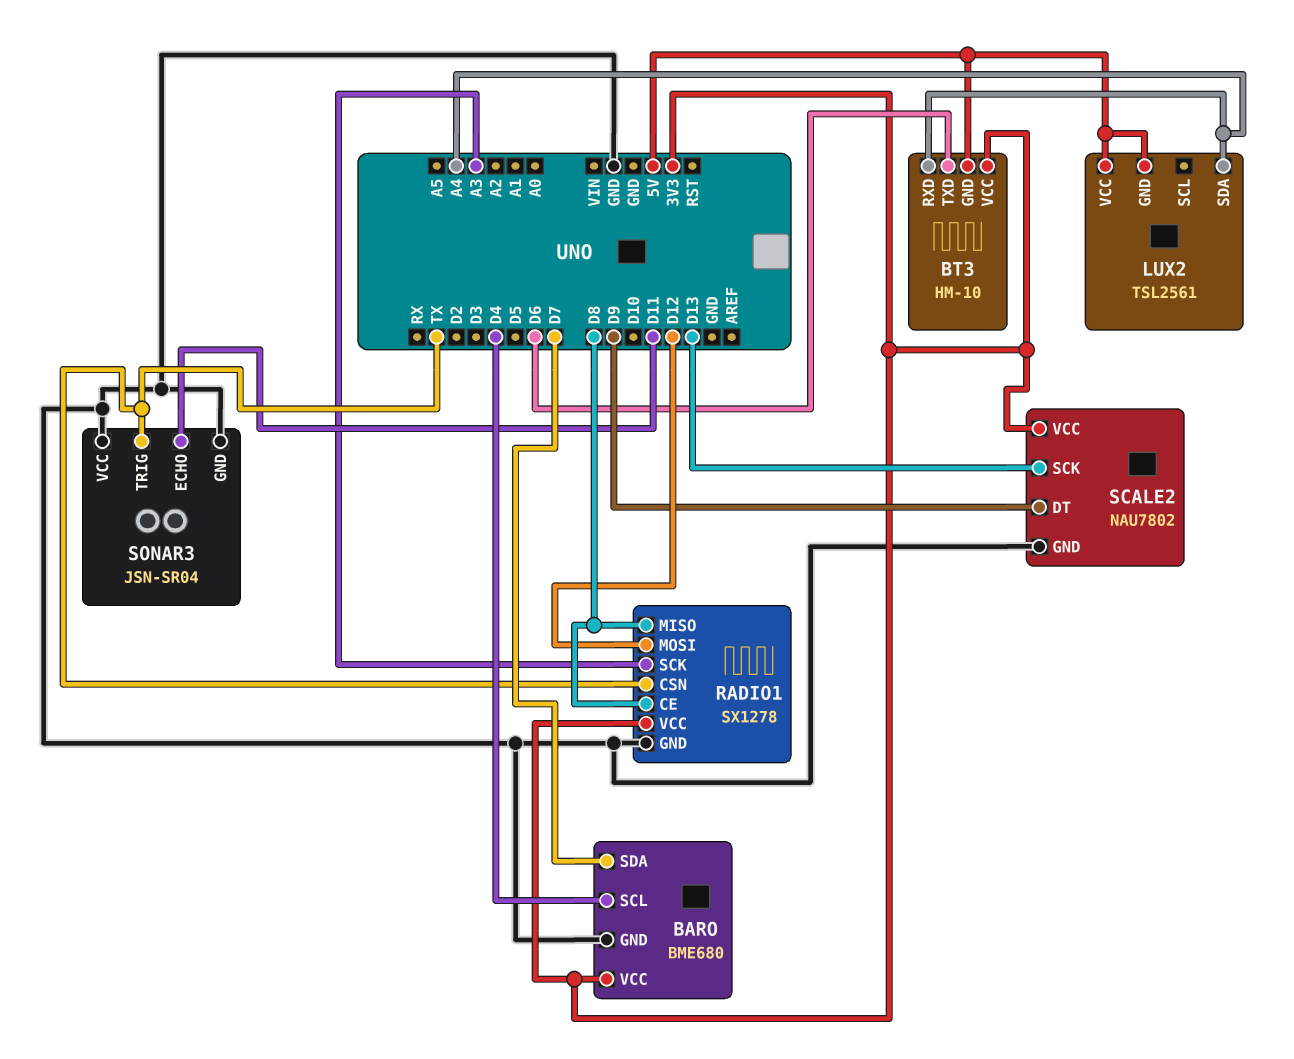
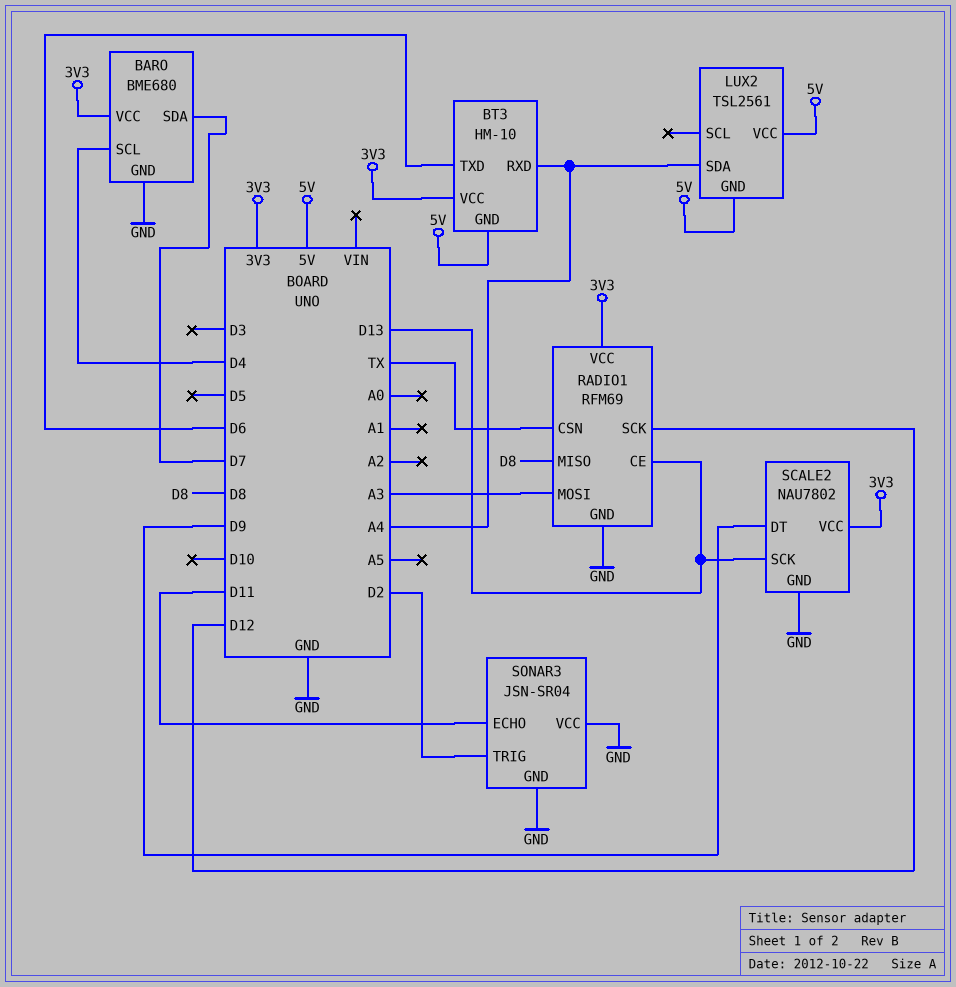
RADIO1: SX1278 -> RFM69
RADIO1 pin CE: D8 -> D13
RADIO1 pin MOSI: D12 -> A3
RADIO1 pin SCK: A3 -> D12
SONAR3 pin TRIG: TX -> D2

